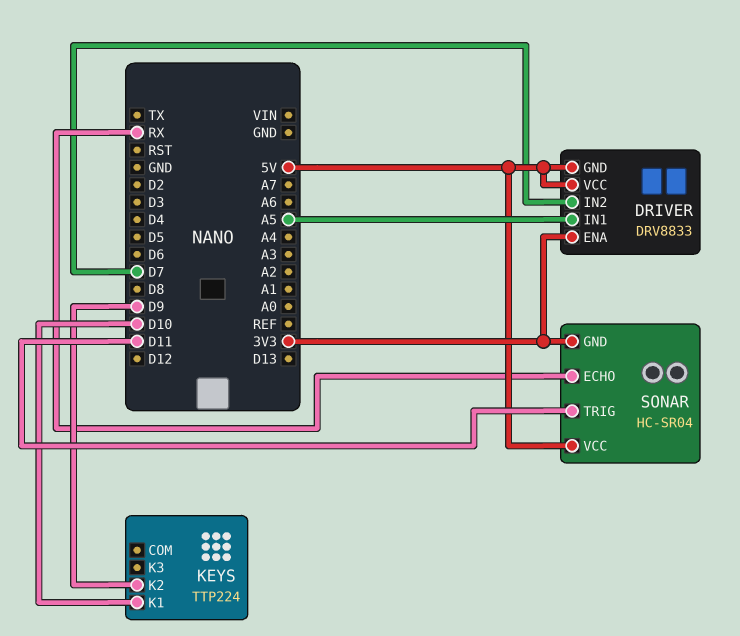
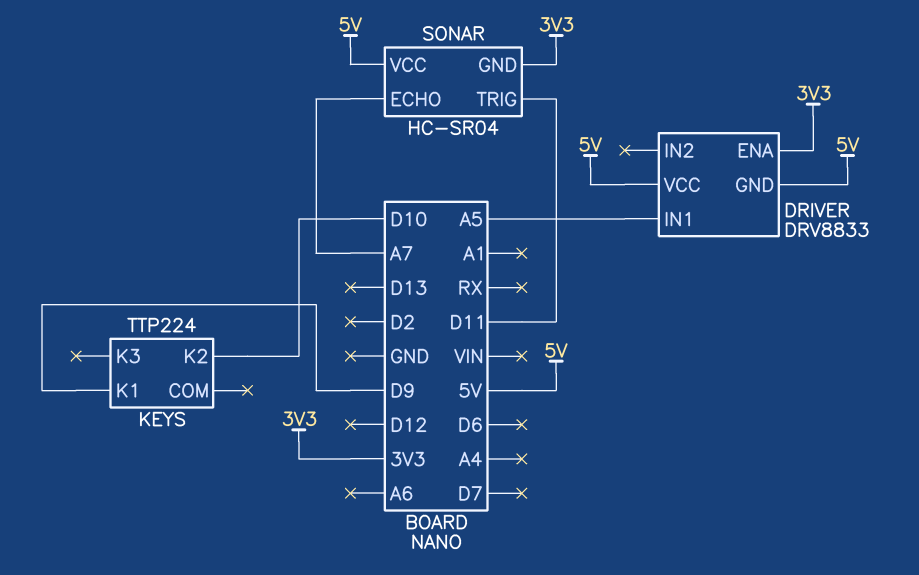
DRIVER pin IN2: D7 -> none
KEYS pin K1: D10 -> D9
KEYS pin K2: D9 -> D10
SONAR pin ECHO: RX -> A7

